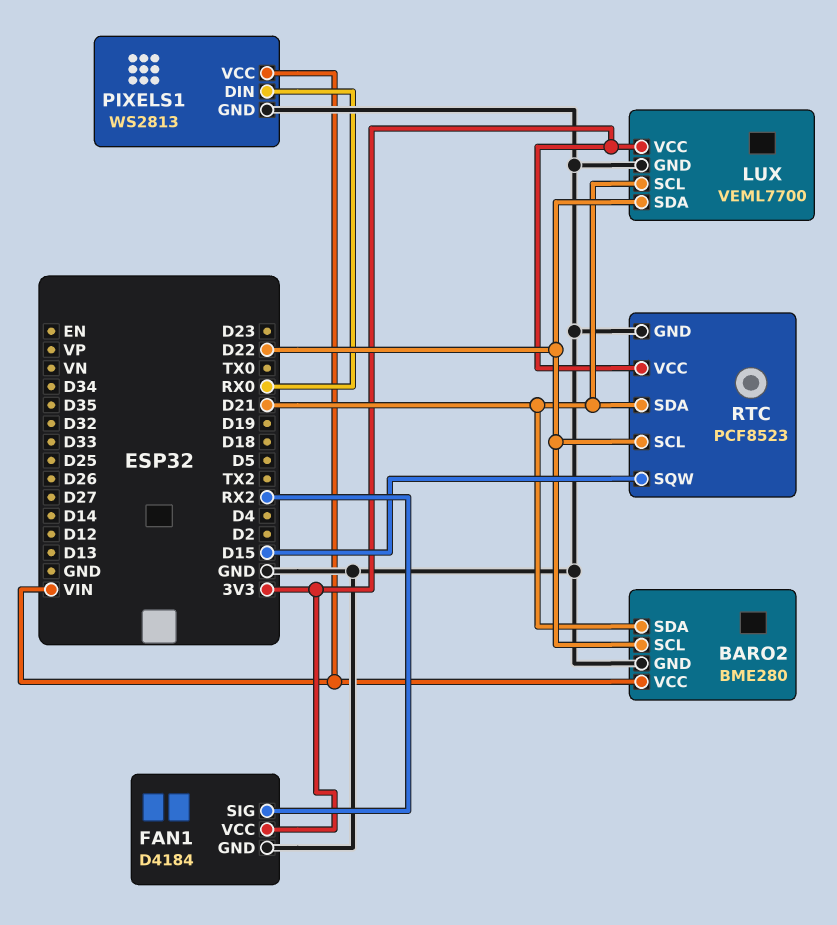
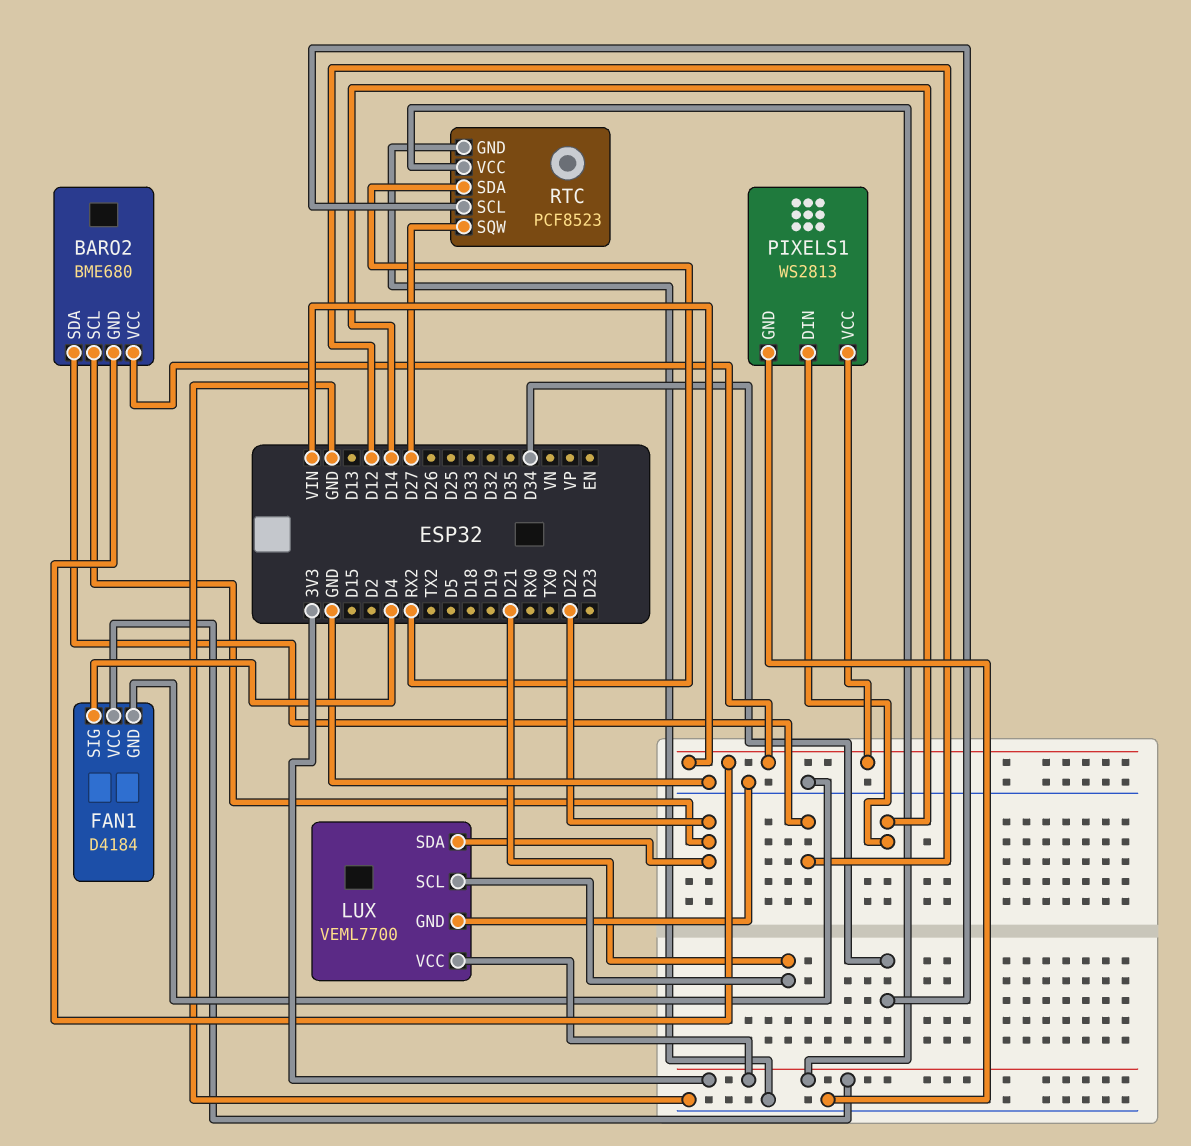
BARO2: BME280 -> BME680
BARO2 pin GND: GND -> VIN
BARO2 pin SDA: D21 -> D12
FAN1 pin SIG: RX2 -> D4
PIXELS1 pin DIN: RX0 -> D14
RTC pin SCL: D22 -> D34
RTC pin SDA: D21 -> RX2
RTC pin SQW: D15 -> D27

